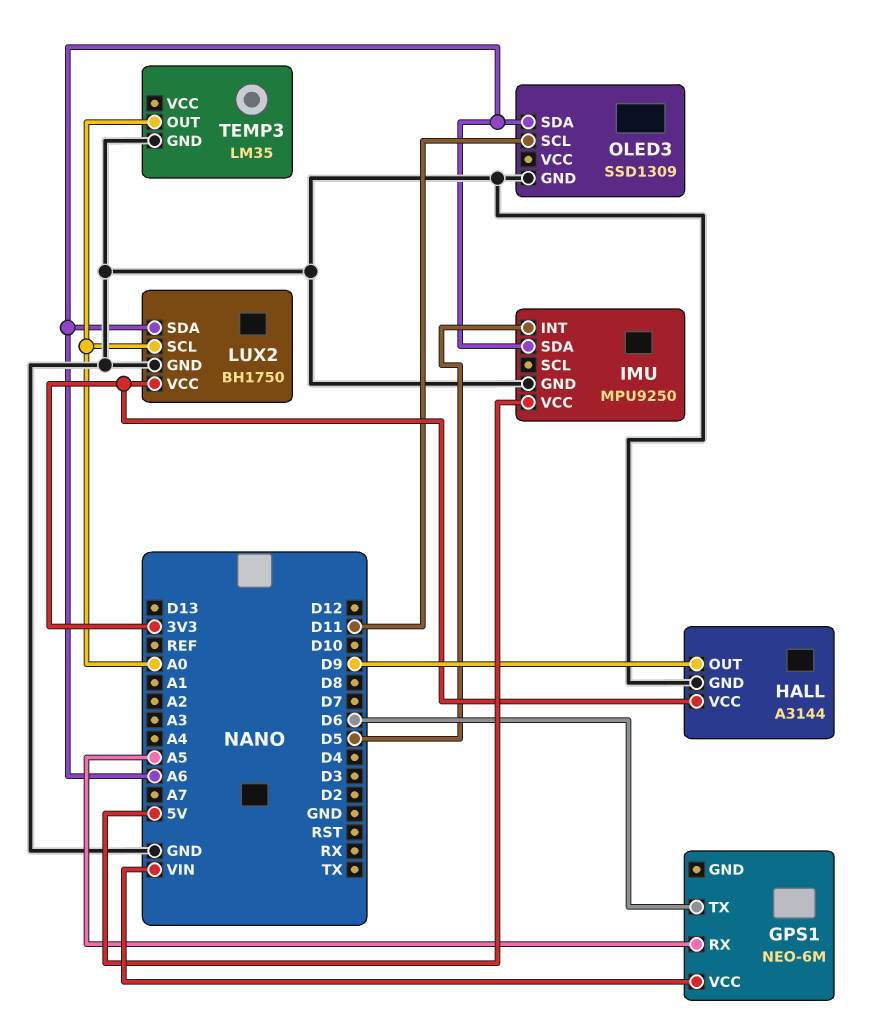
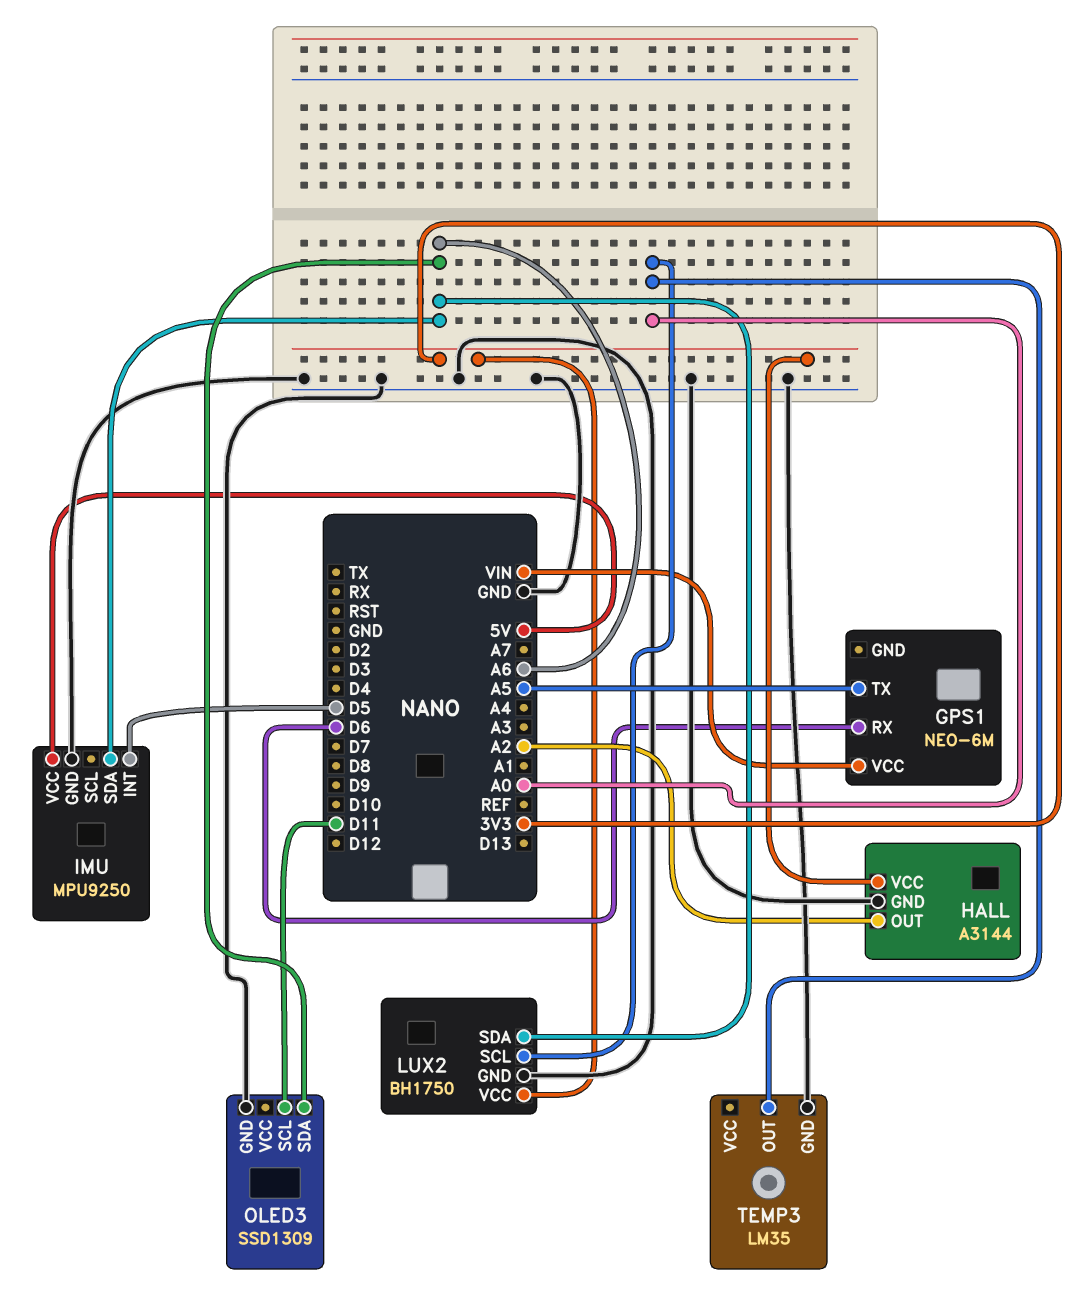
GPS1 pin RX: A5 -> D6
GPS1 pin TX: D6 -> A5
HALL pin OUT: D9 -> A2

